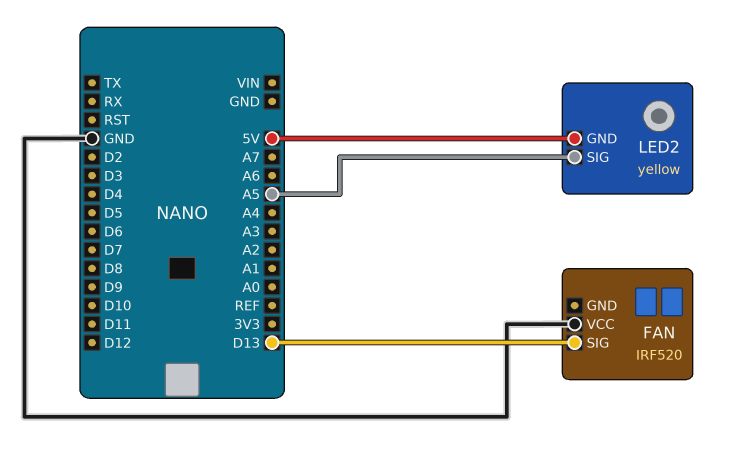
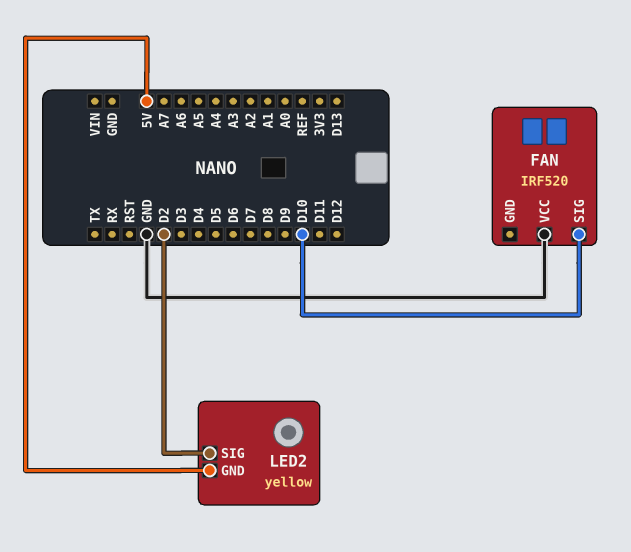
FAN pin SIG: D13 -> D10
LED2 pin SIG: A5 -> D2

